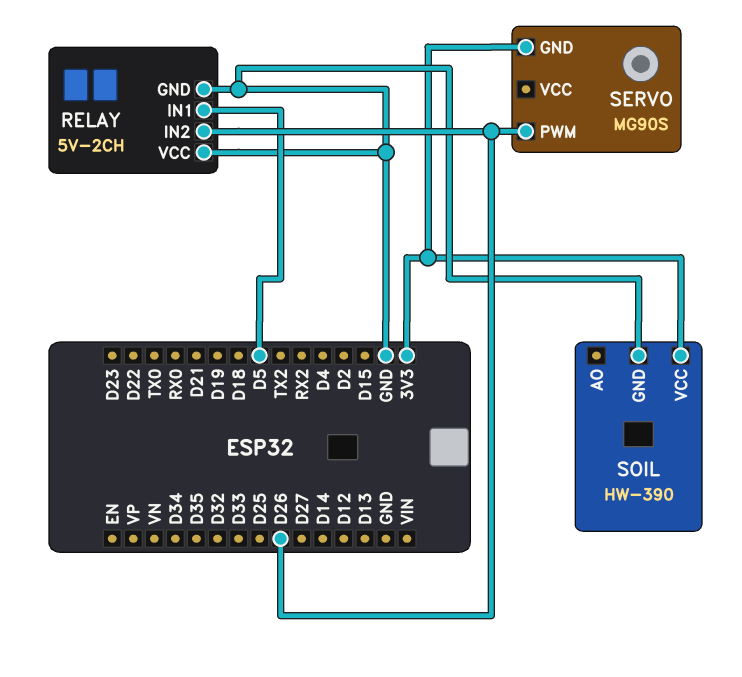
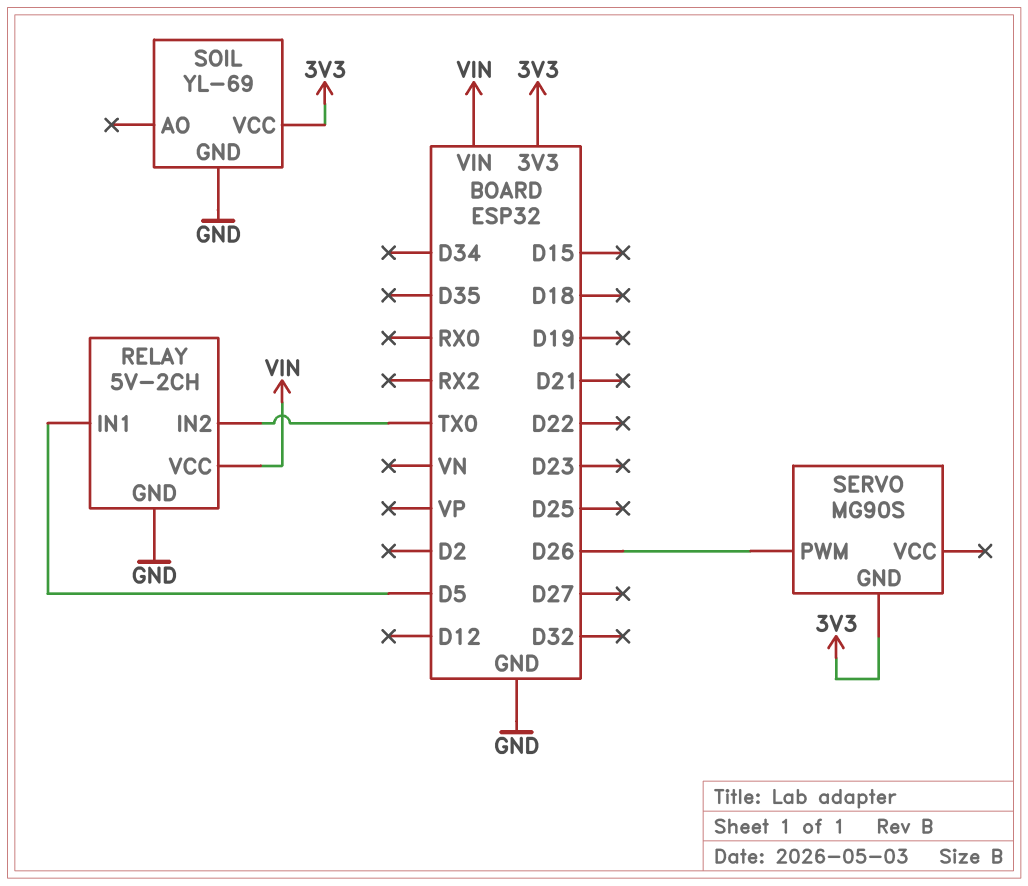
RELAY pin IN2: D26 -> TX0
RELAY pin VCC: GND -> VIN
SOIL: HW-390 -> YL-69

